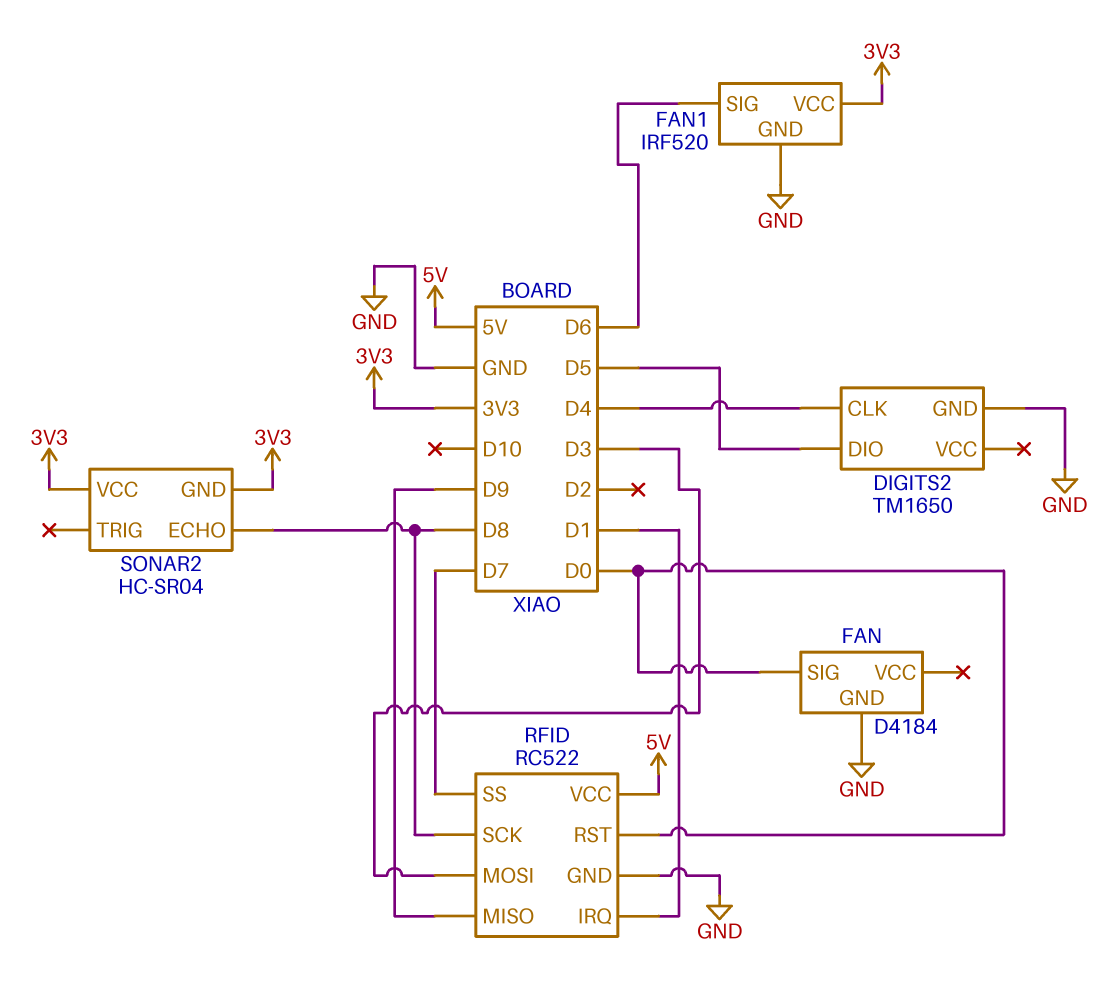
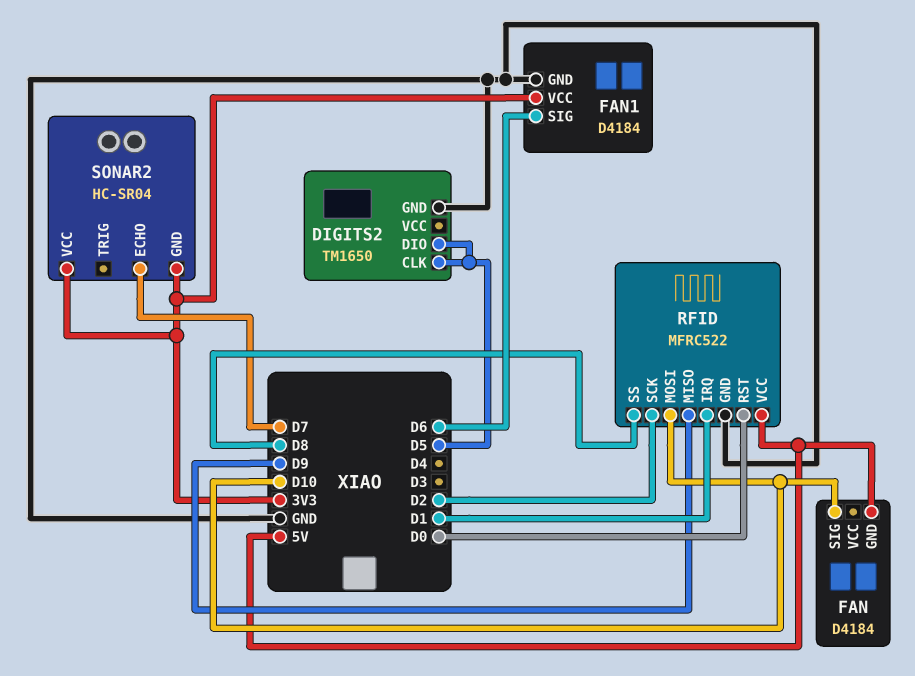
DIGITS2 pin CLK: D4 -> D5
FAN pin GND: GND -> 5V
FAN pin SIG: D0 -> D10
FAN1: IRF520 -> D4184
RFID: RC522 -> MFRC522
RFID pin MOSI: D3 -> D10
RFID pin SCK: D8 -> D2
RFID pin SS: D7 -> D8
SONAR2 pin ECHO: D8 -> D7

